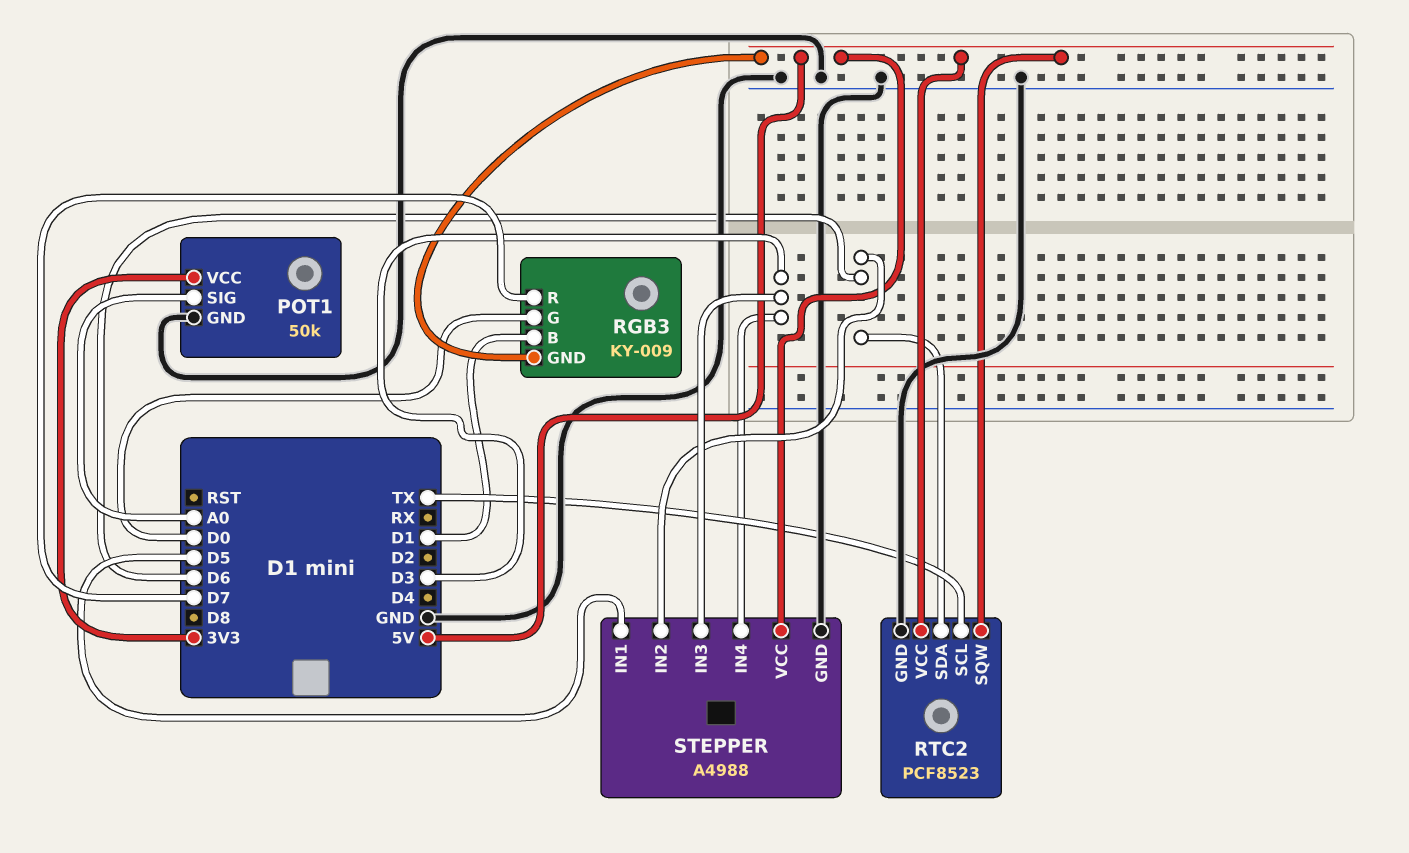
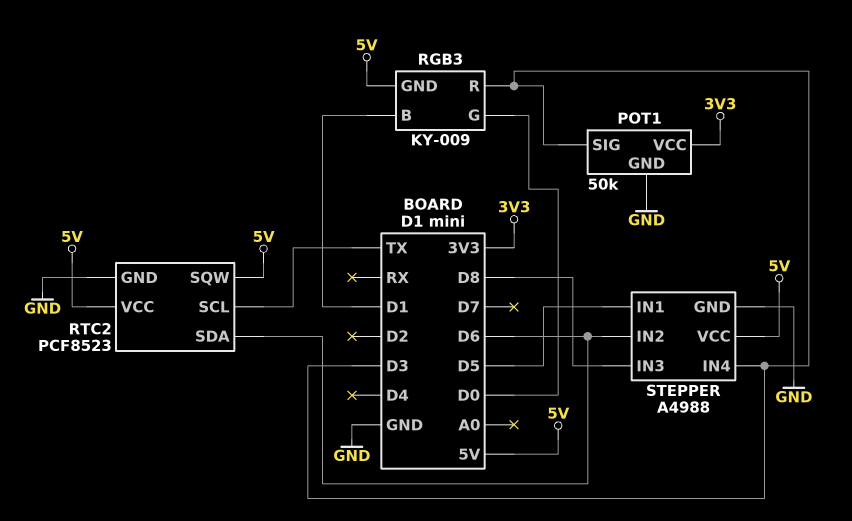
POT1 pin SIG: A0 -> D3
RGB3 pin R: D7 -> D3
STEPPER pin IN3: D3 -> D8

